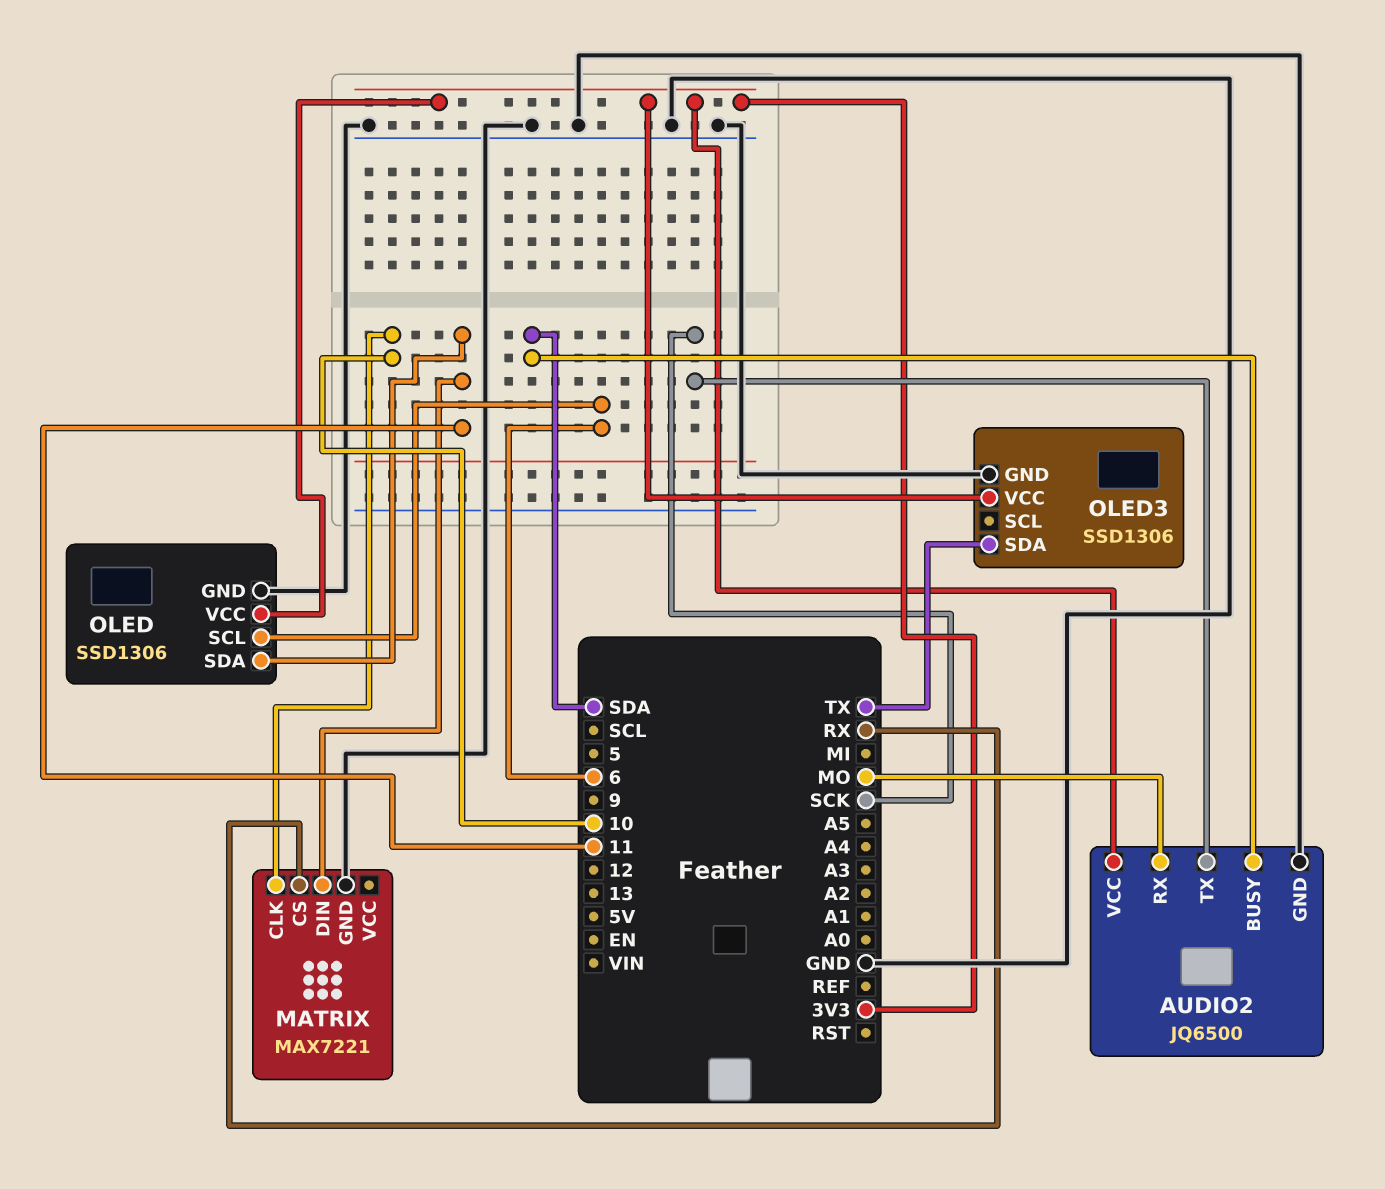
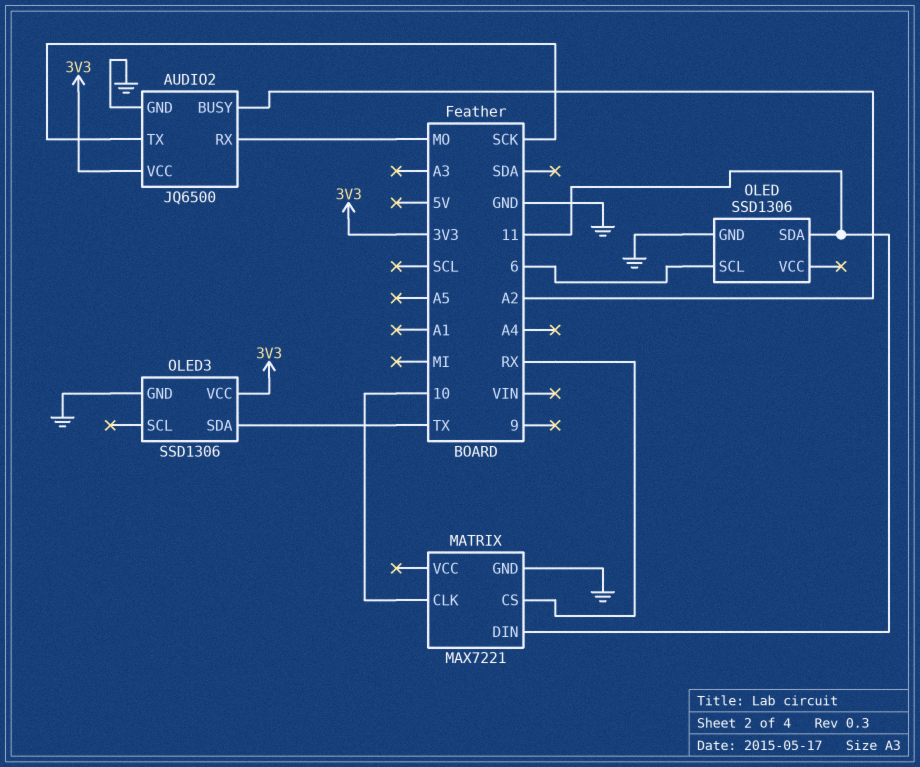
AUDIO2 pin BUSY: SDA -> A2
OLED pin VCC: 3V3 -> none

